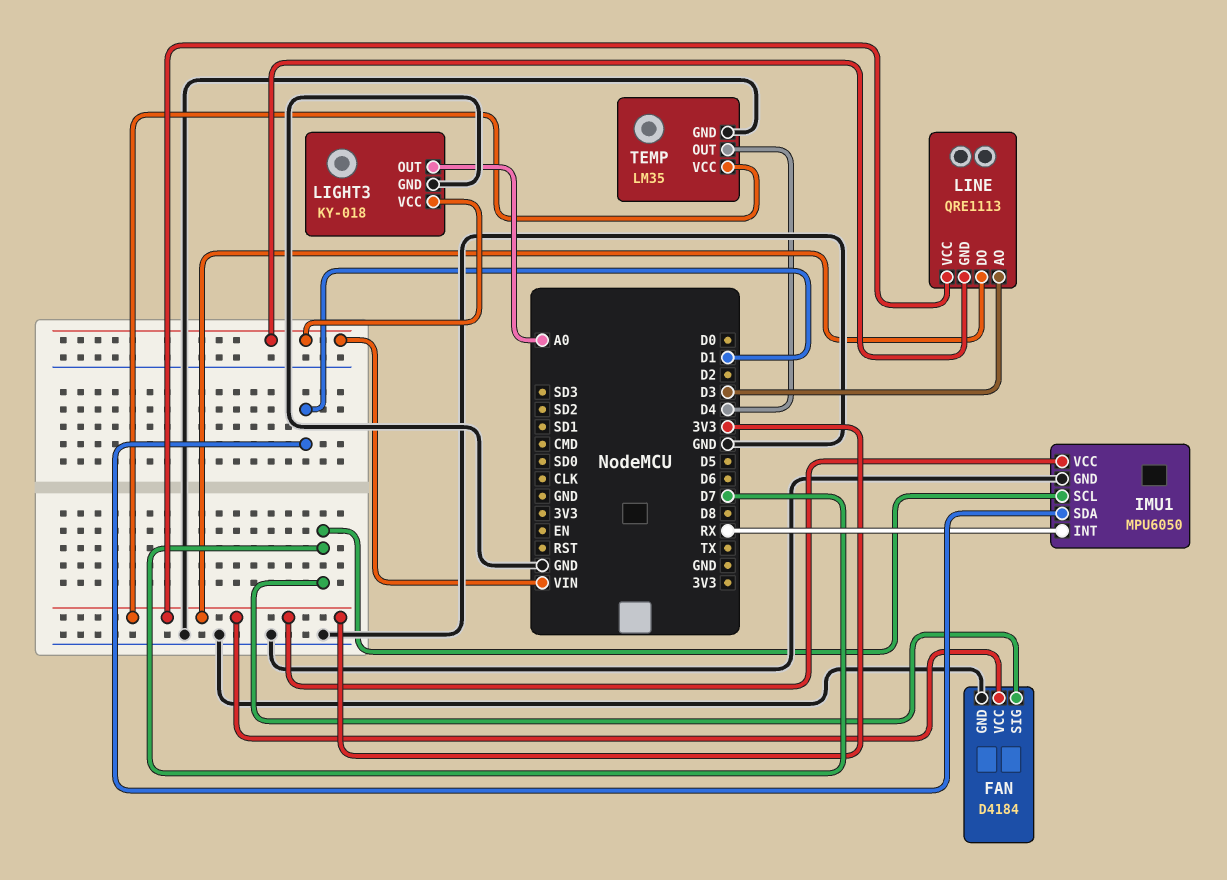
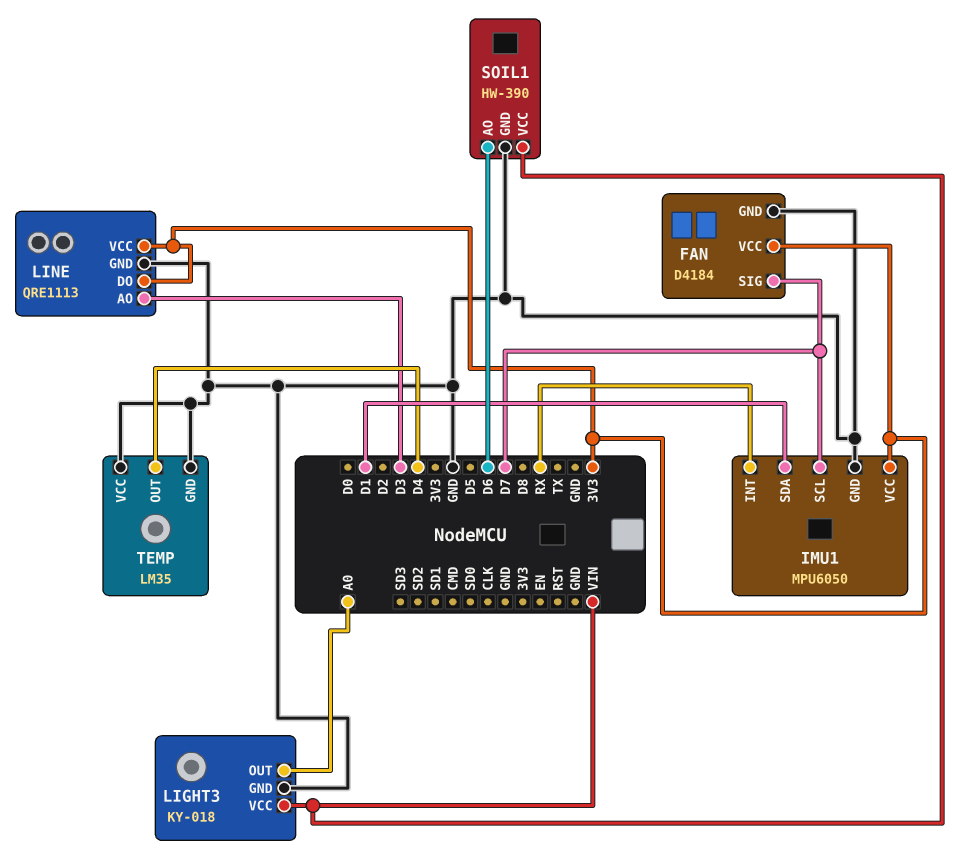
LINE pin GND: VIN -> GND
SOIL1: none -> HW-390
SOIL1 pin AO: none -> D6
SOIL1 pin GND: none -> GND
SOIL1 pin VCC: none -> VIN
TEMP pin VCC: 3V3 -> GND

